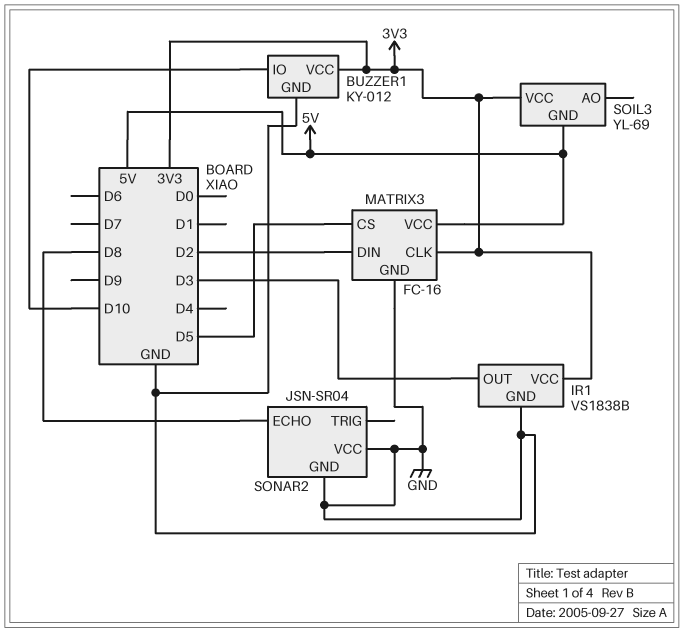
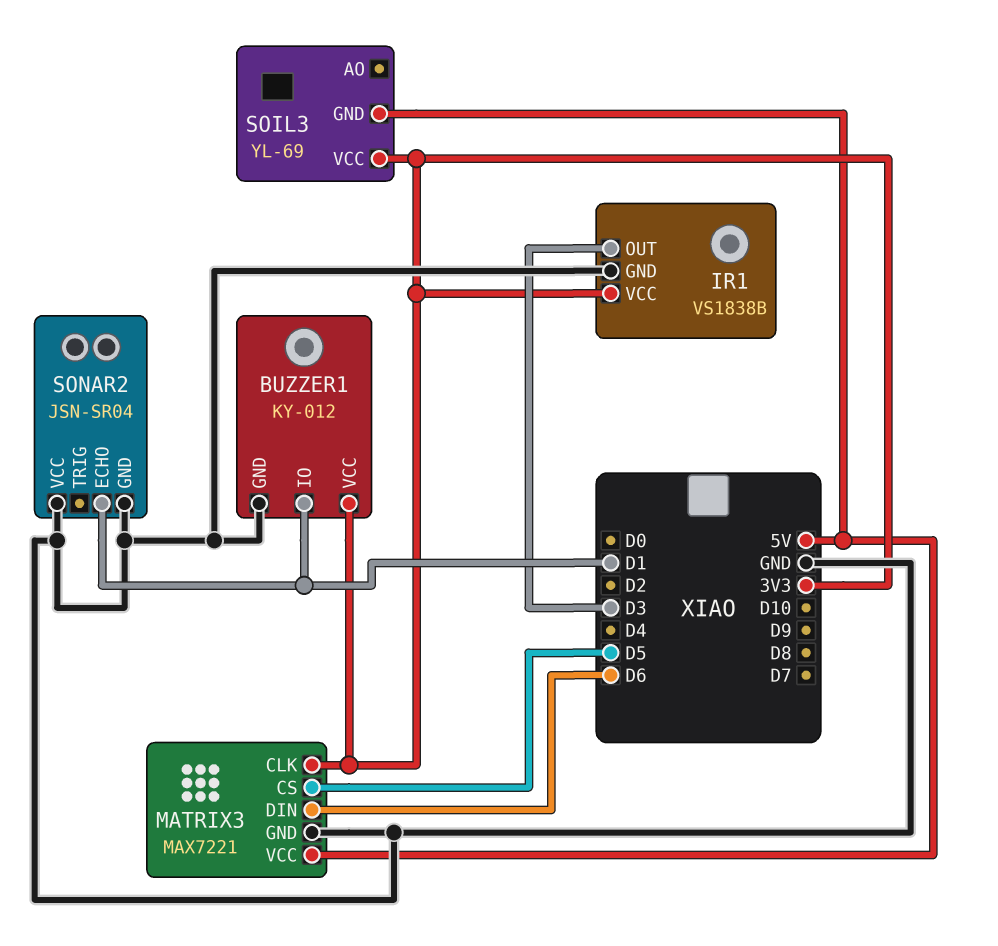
BUZZER1 pin IO: D10 -> D1
MATRIX3: FC-16 -> MAX7221
MATRIX3 pin DIN: D2 -> D6
SONAR2 pin ECHO: D8 -> D1

